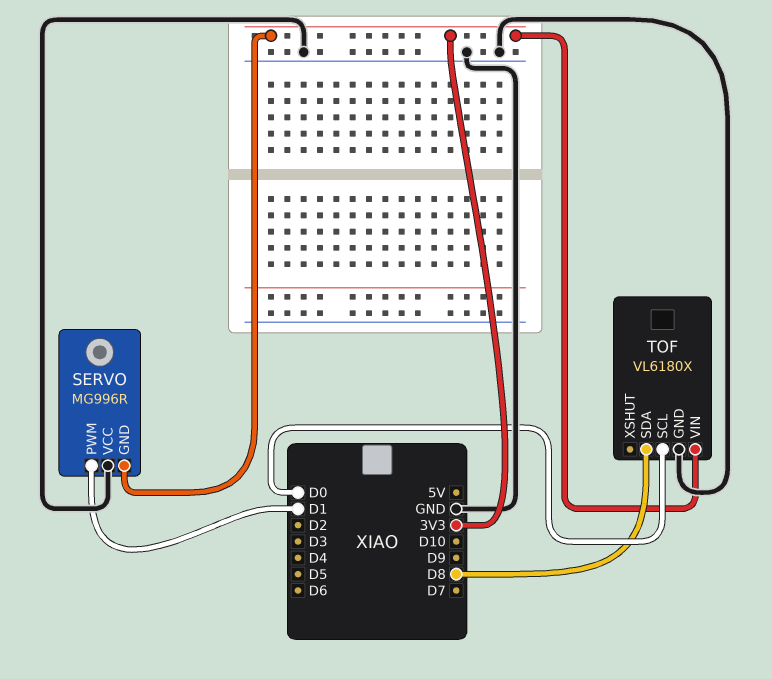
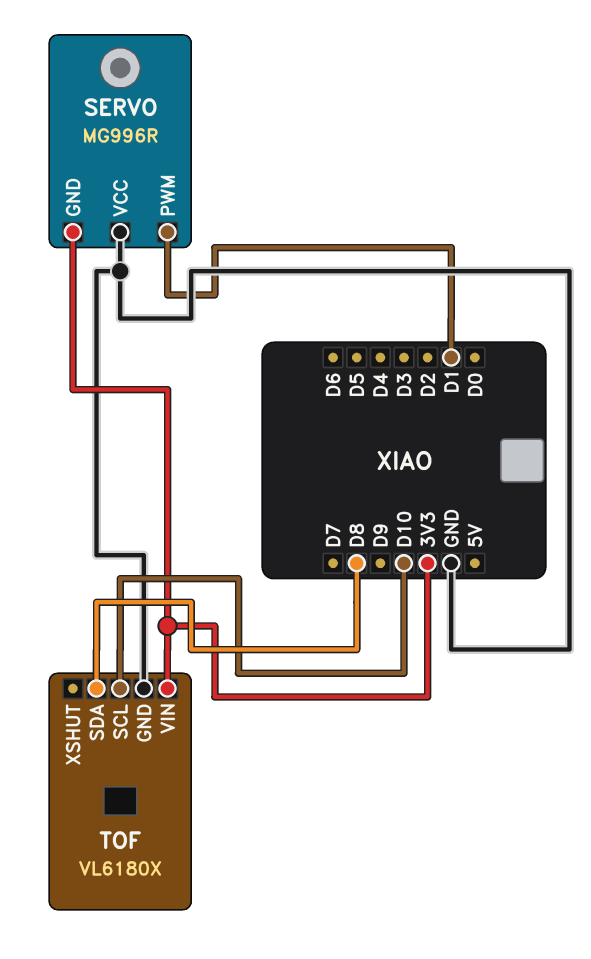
TOF pin SCL: D0 -> D10

